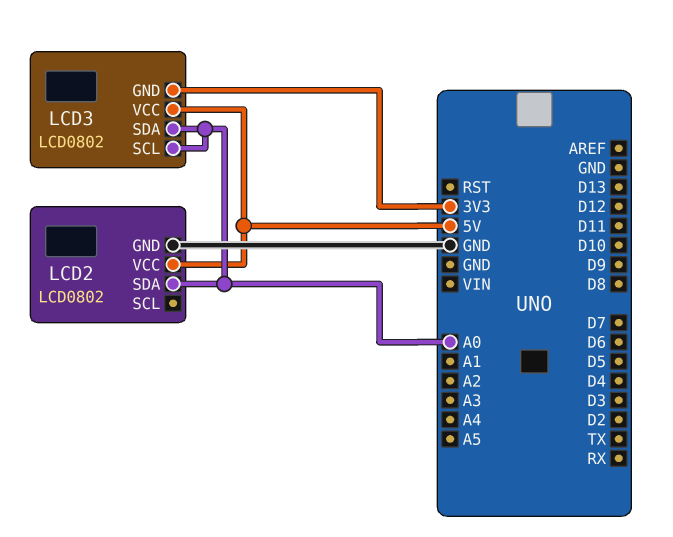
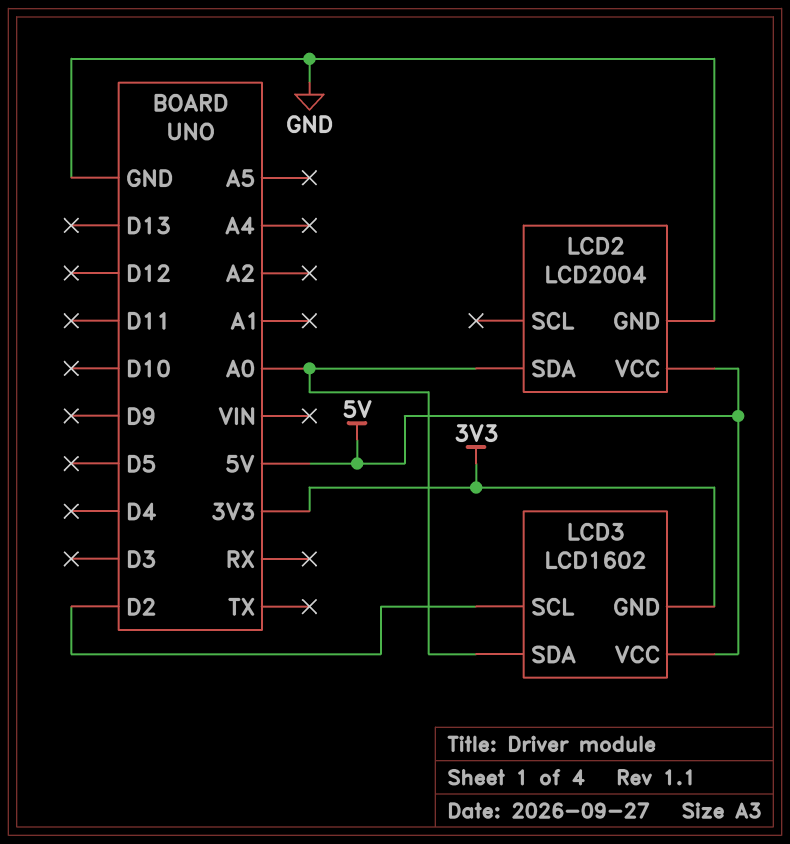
LCD2: LCD0802 -> LCD2004
LCD3: LCD0802 -> LCD1602
LCD3 pin SCL: A0 -> D2

